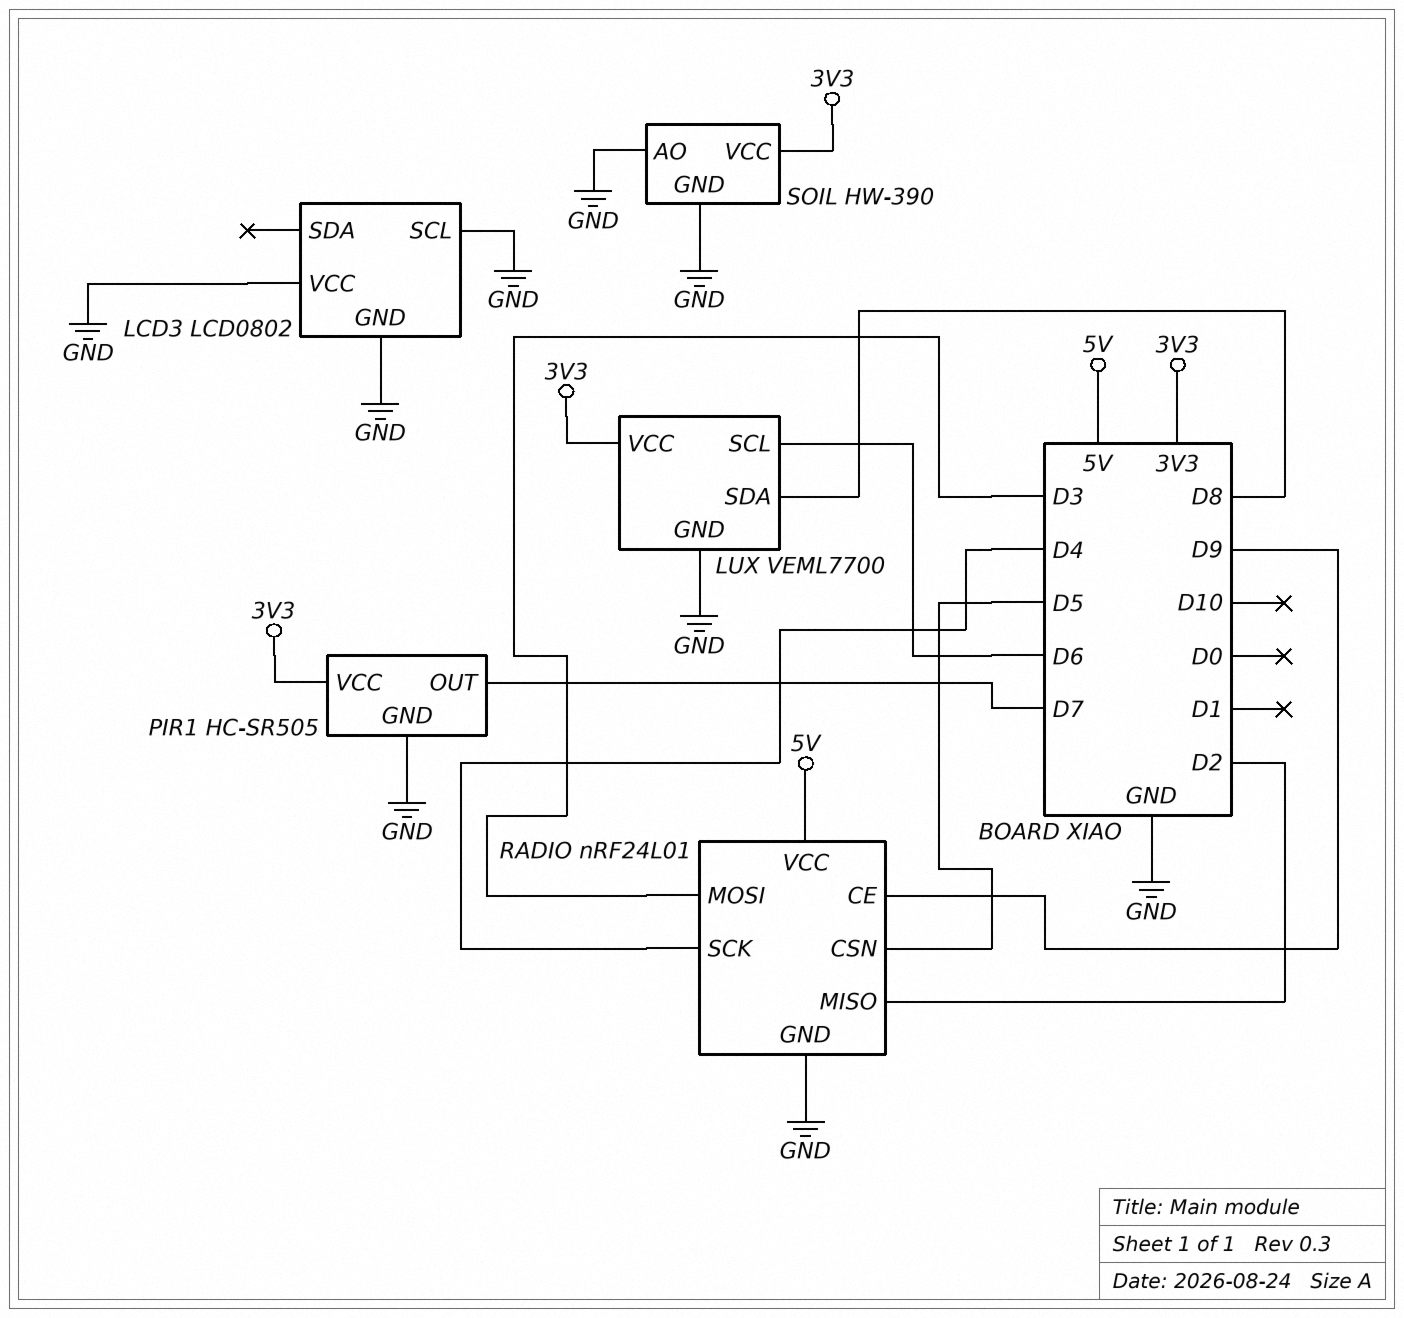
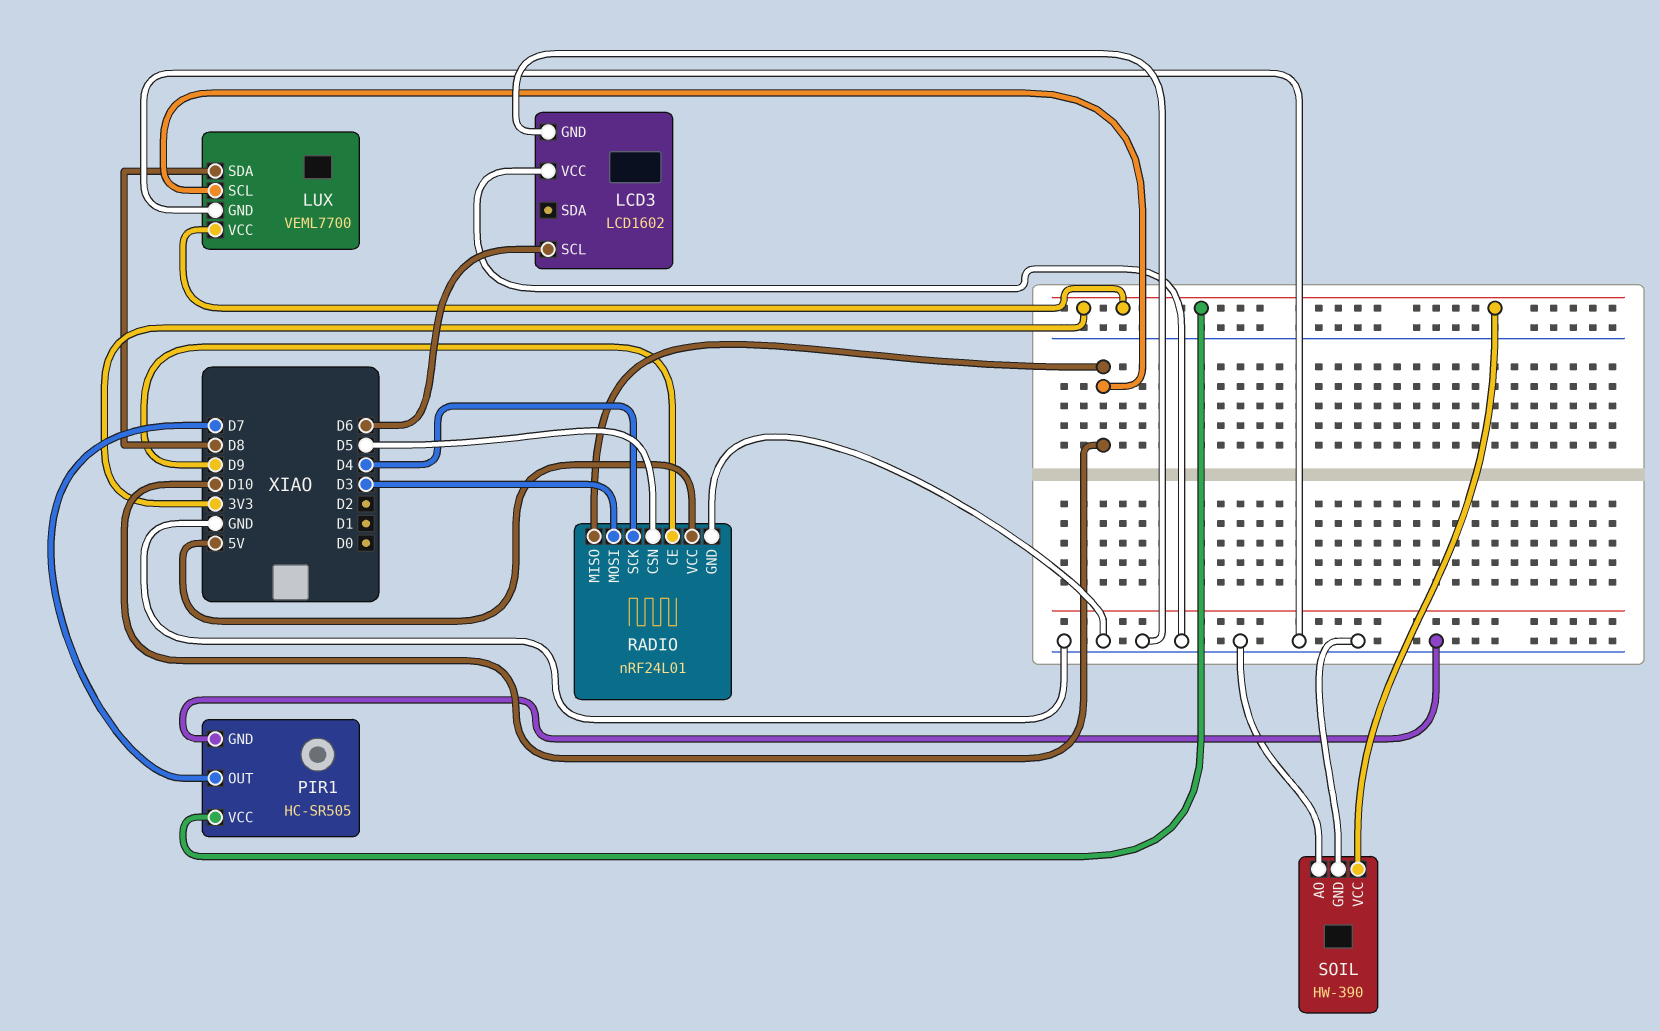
LCD3: LCD0802 -> LCD1602
LCD3 pin SCL: GND -> D6
LUX pin SCL: D6 -> D10
RADIO pin MISO: D2 -> D10

